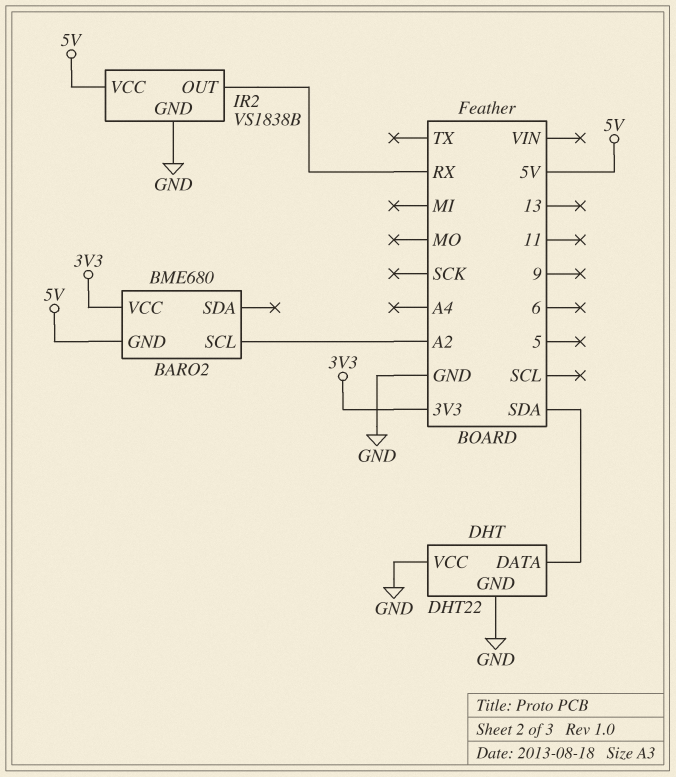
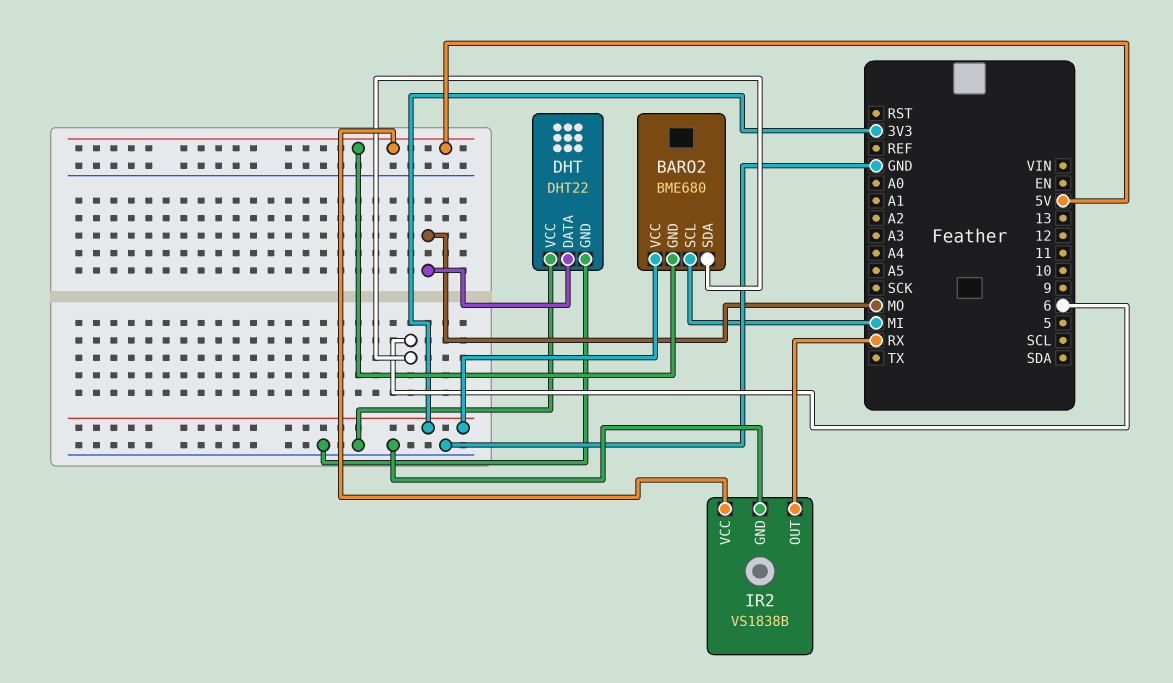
BARO2 pin SCL: A2 -> MI
BARO2 pin SDA: none -> 6
DHT pin DATA: SDA -> MO

